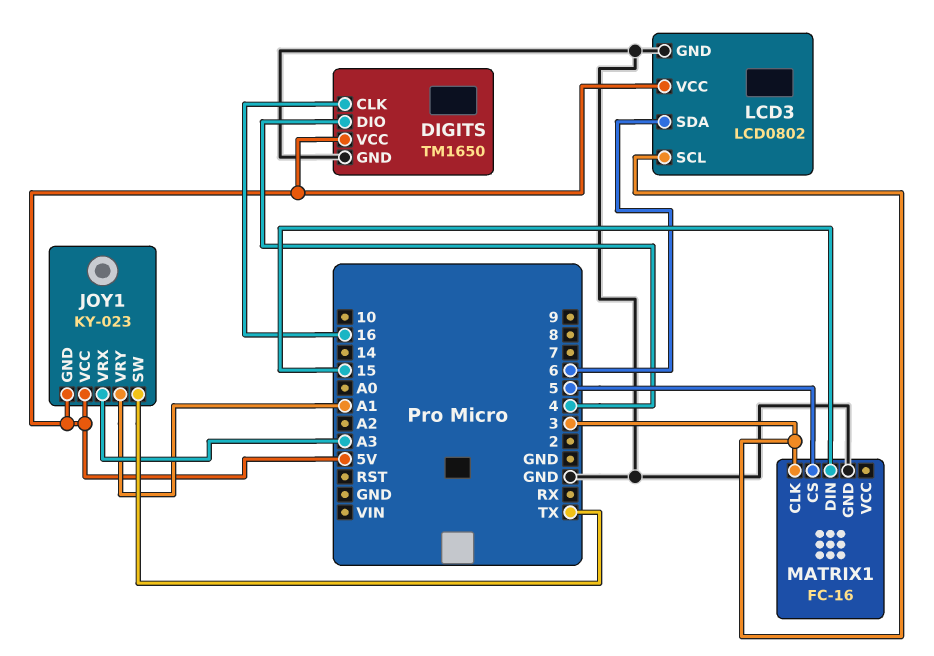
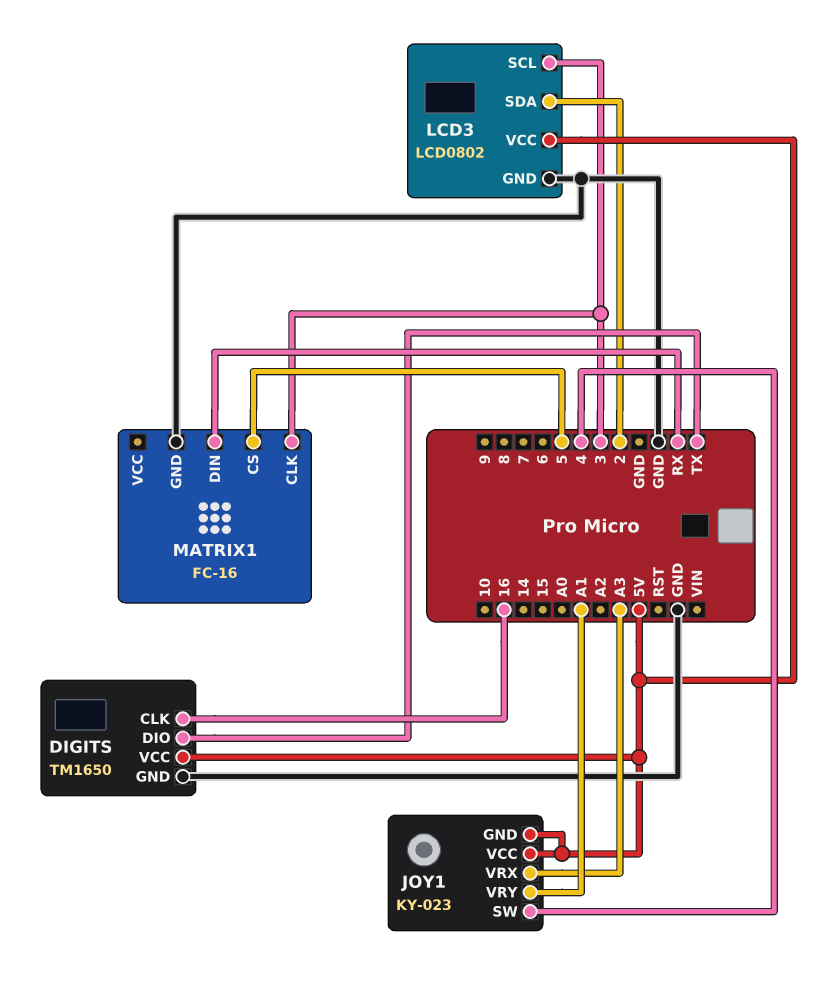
DIGITS pin DIO: 4 -> TX
JOY1 pin SW: TX -> 4
LCD3 pin SDA: 6 -> 2
MATRIX1 pin DIN: 15 -> RX

